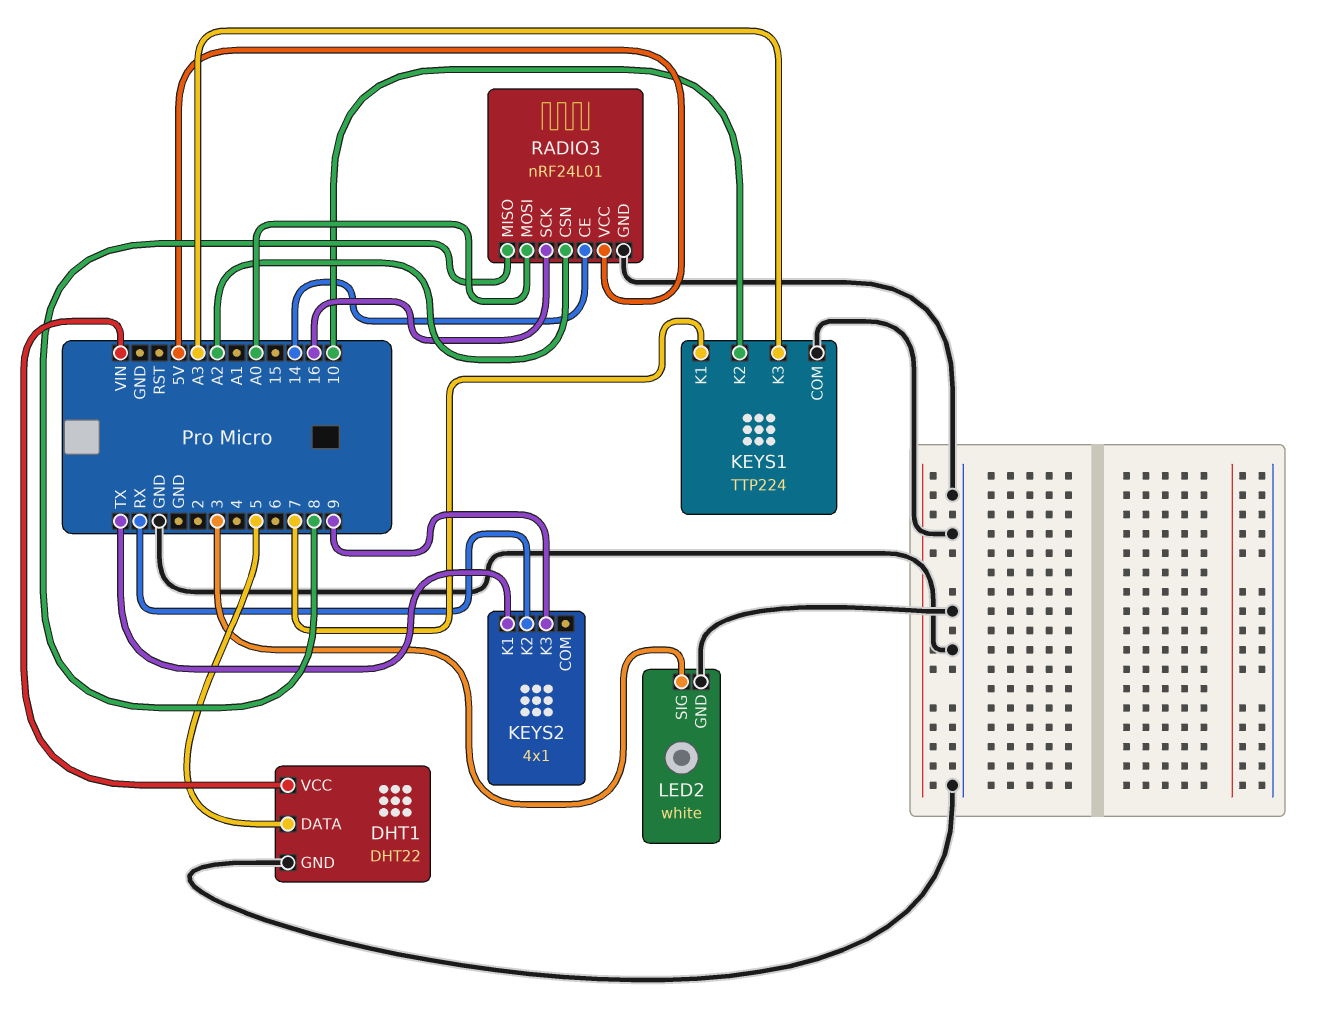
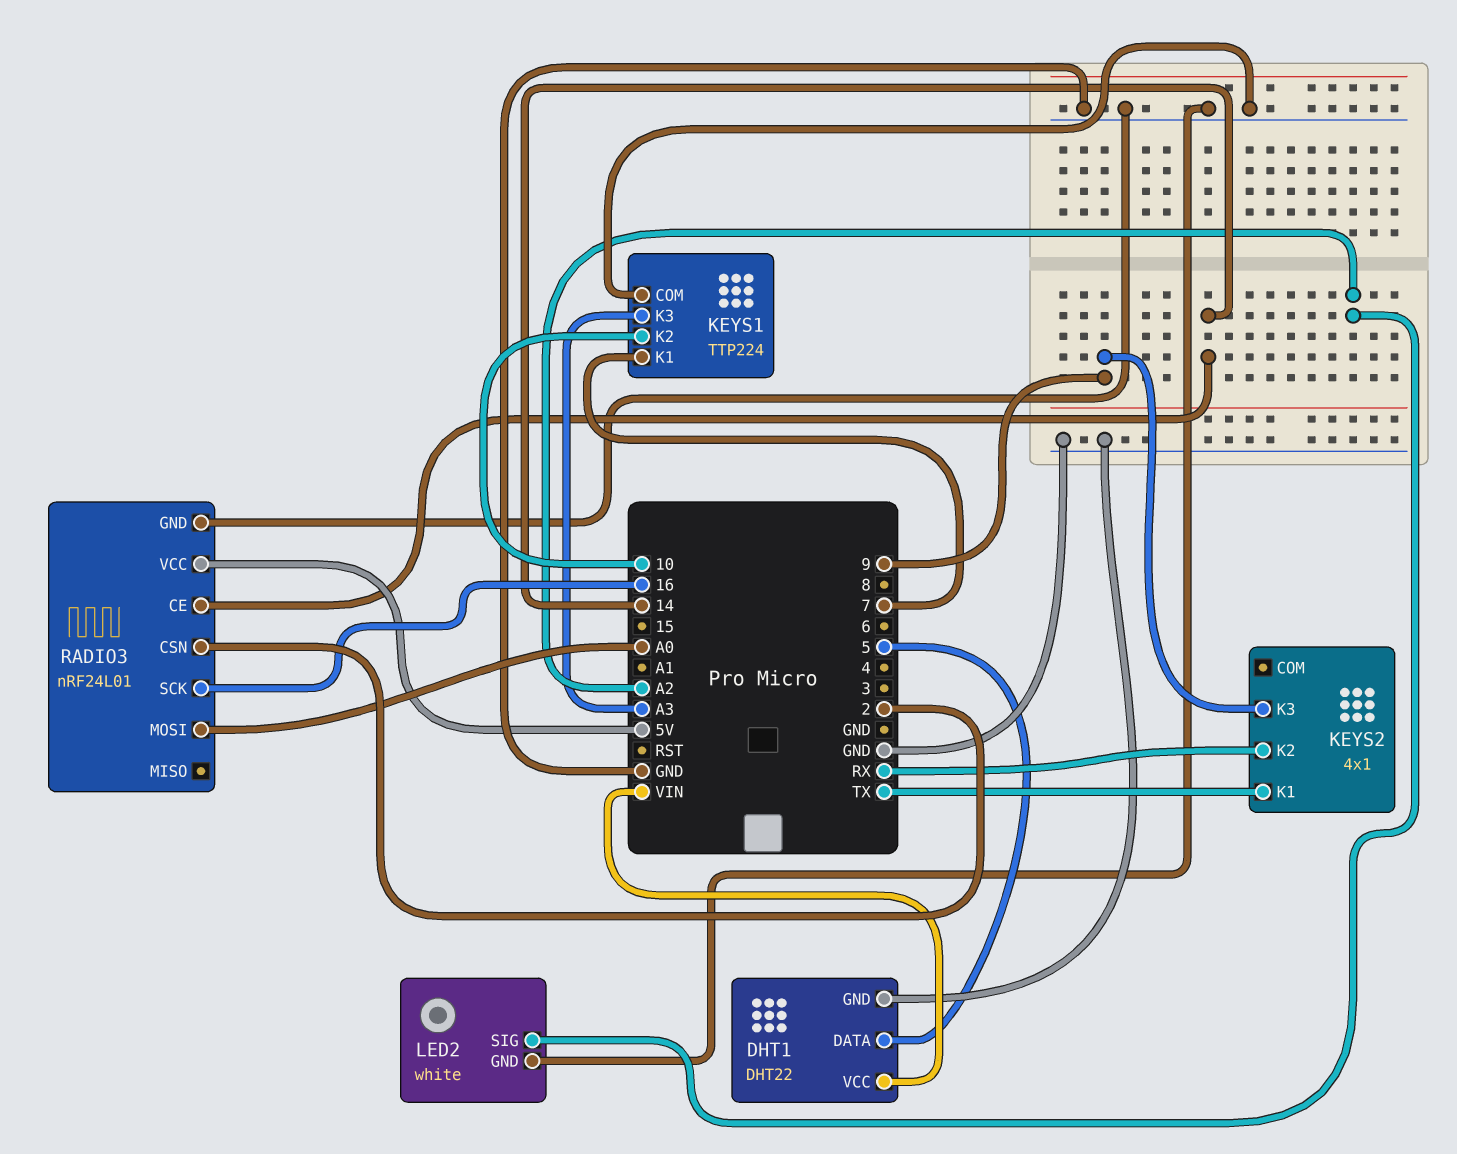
LED2 pin SIG: 3 -> A2
RADIO3 pin CSN: A2 -> 2
RADIO3 pin MISO: 8 -> none

